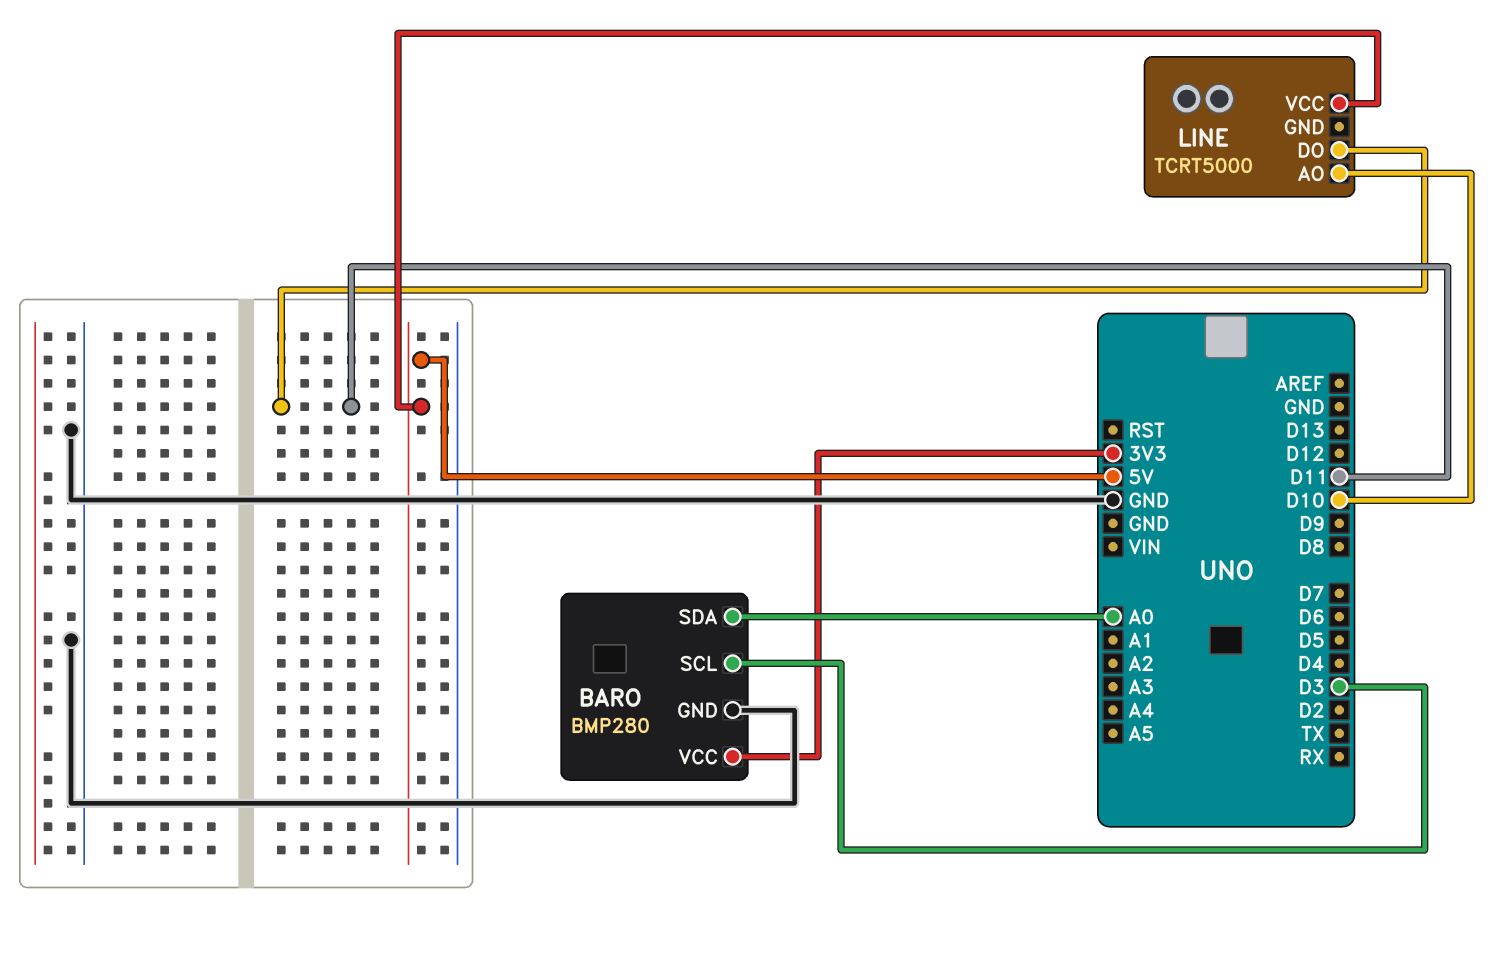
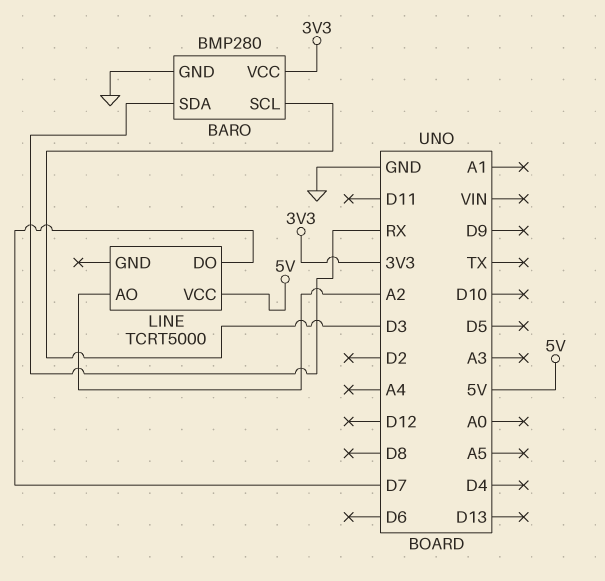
BARO pin SDA: A0 -> RX
LINE pin AO: D10 -> A2
LINE pin DO: D11 -> D7

